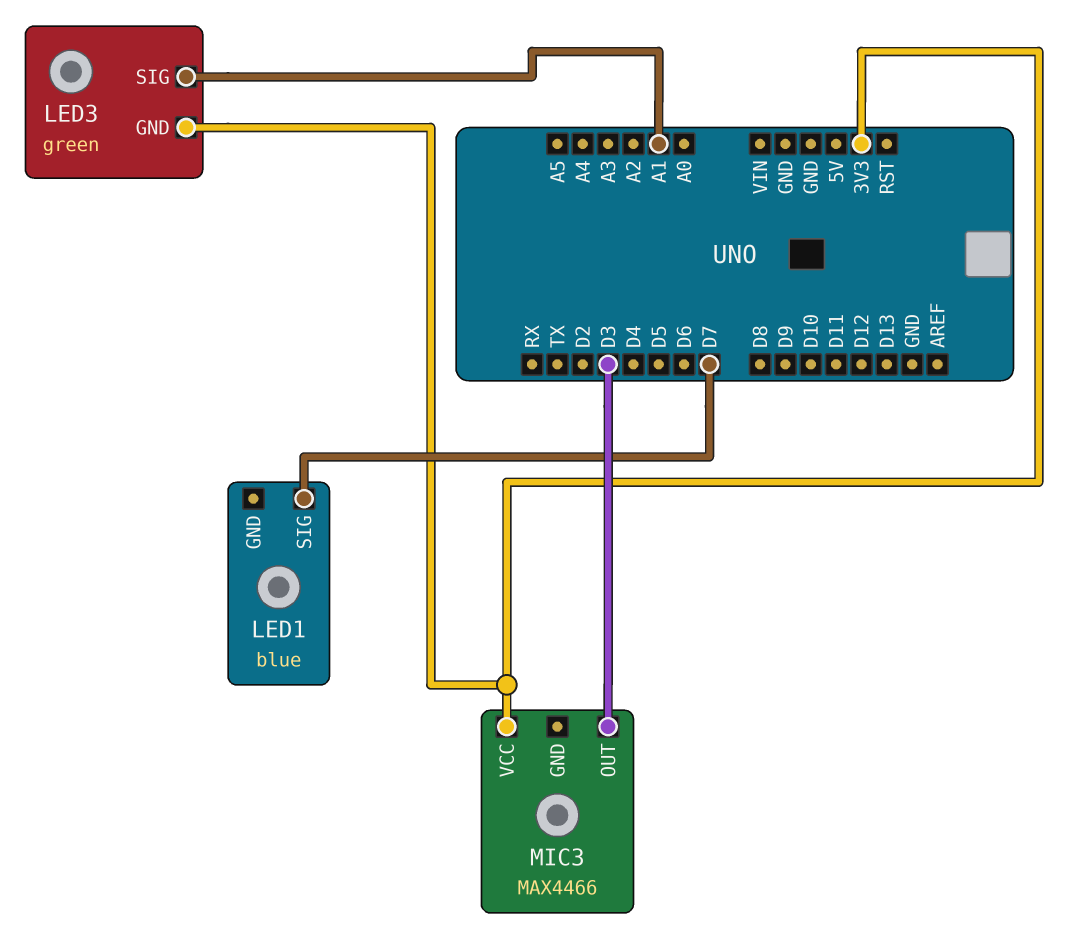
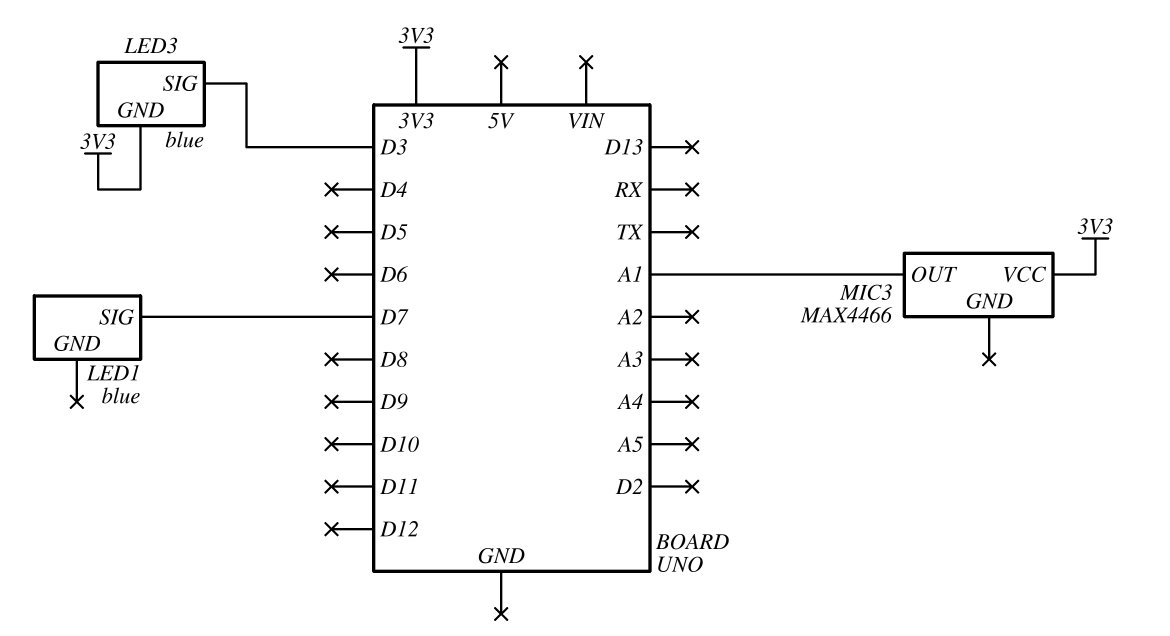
LED3: green -> blue
LED3 pin SIG: A1 -> D3
MIC3 pin OUT: D3 -> A1

